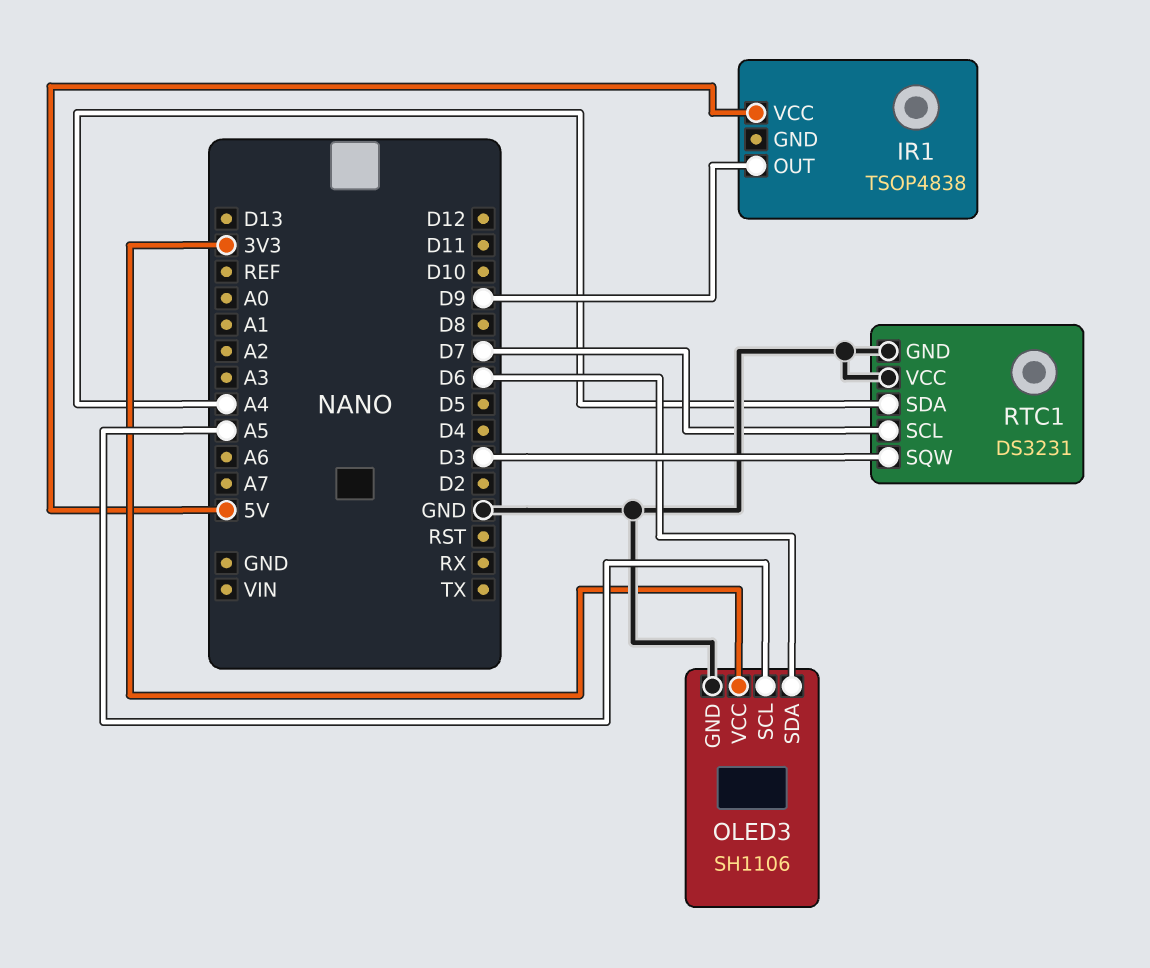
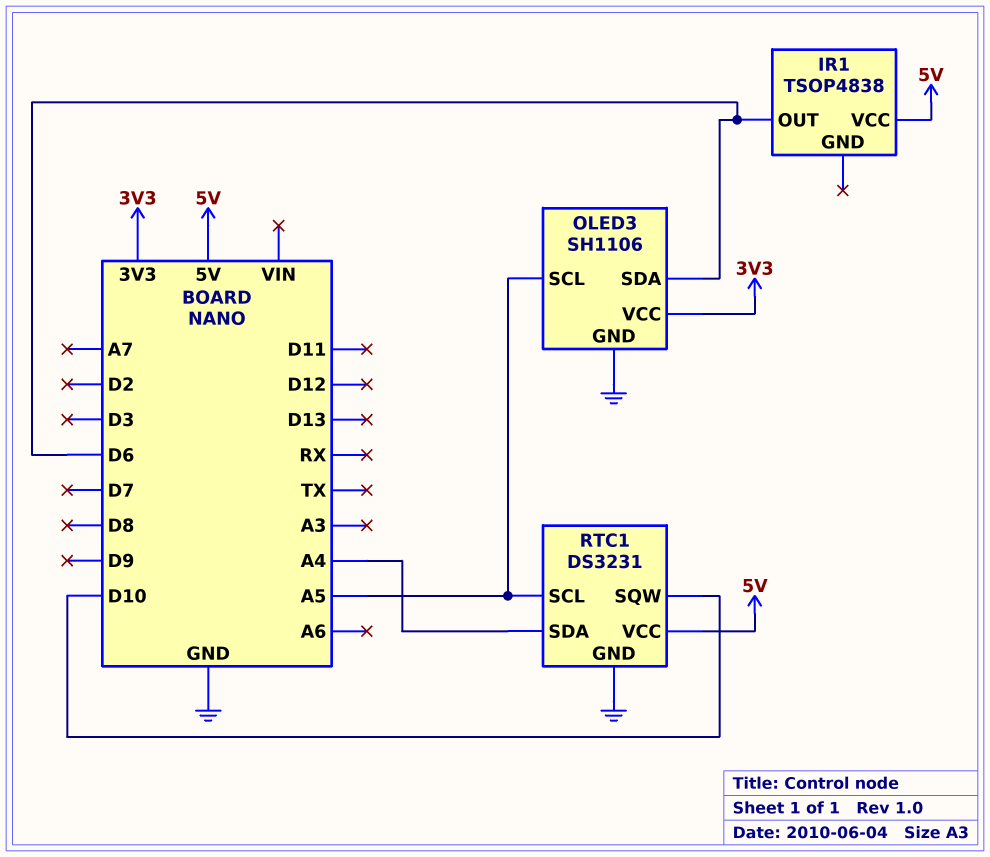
IR1 pin OUT: D9 -> D6
RTC1 pin SCL: D7 -> A5
RTC1 pin SQW: D3 -> D10
RTC1 pin VCC: GND -> 5V

